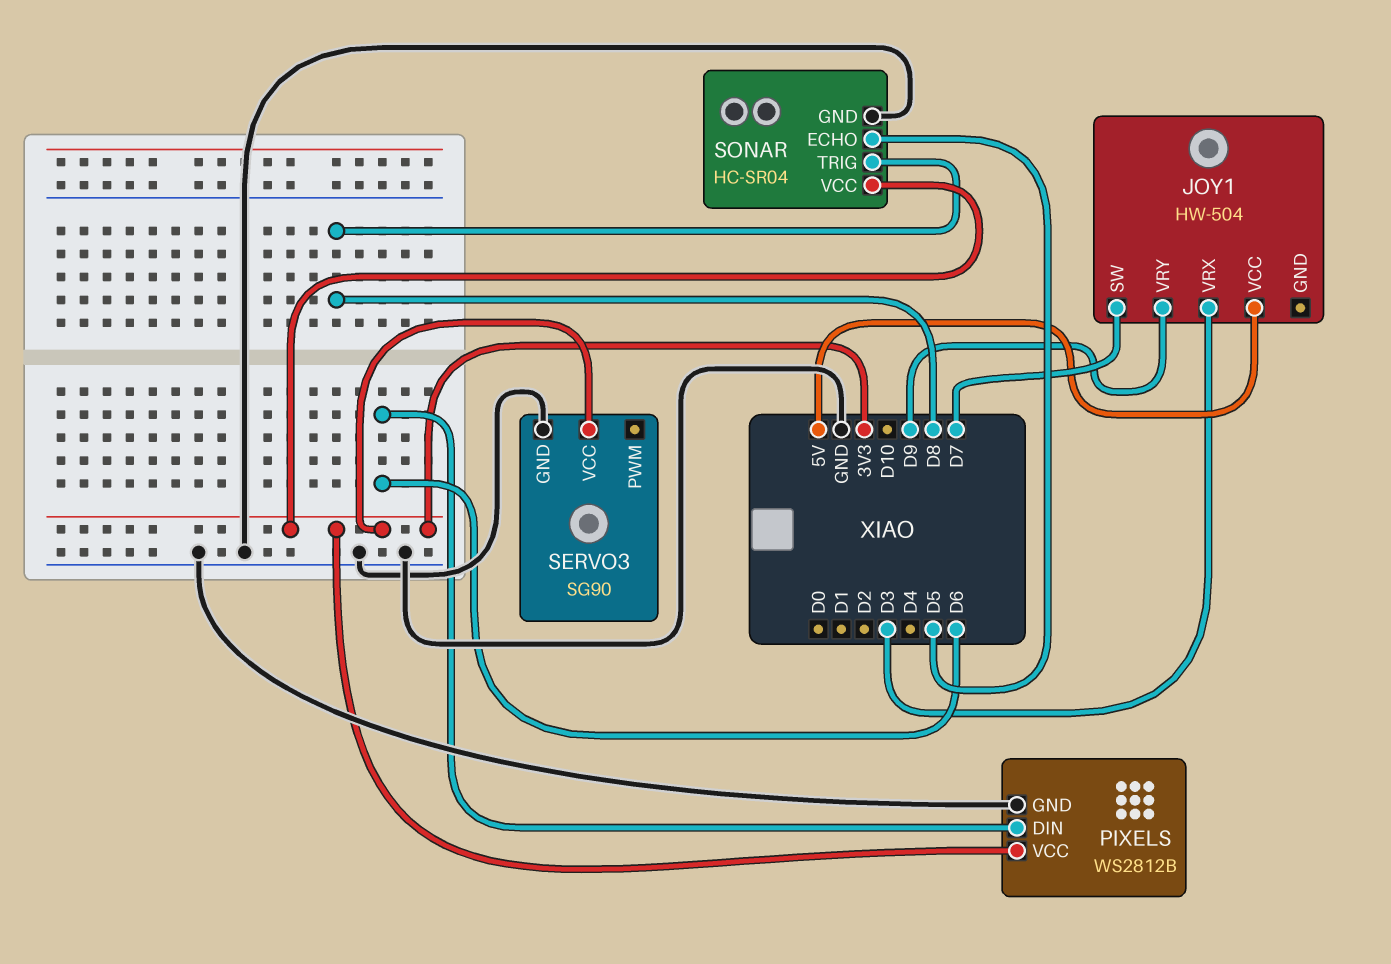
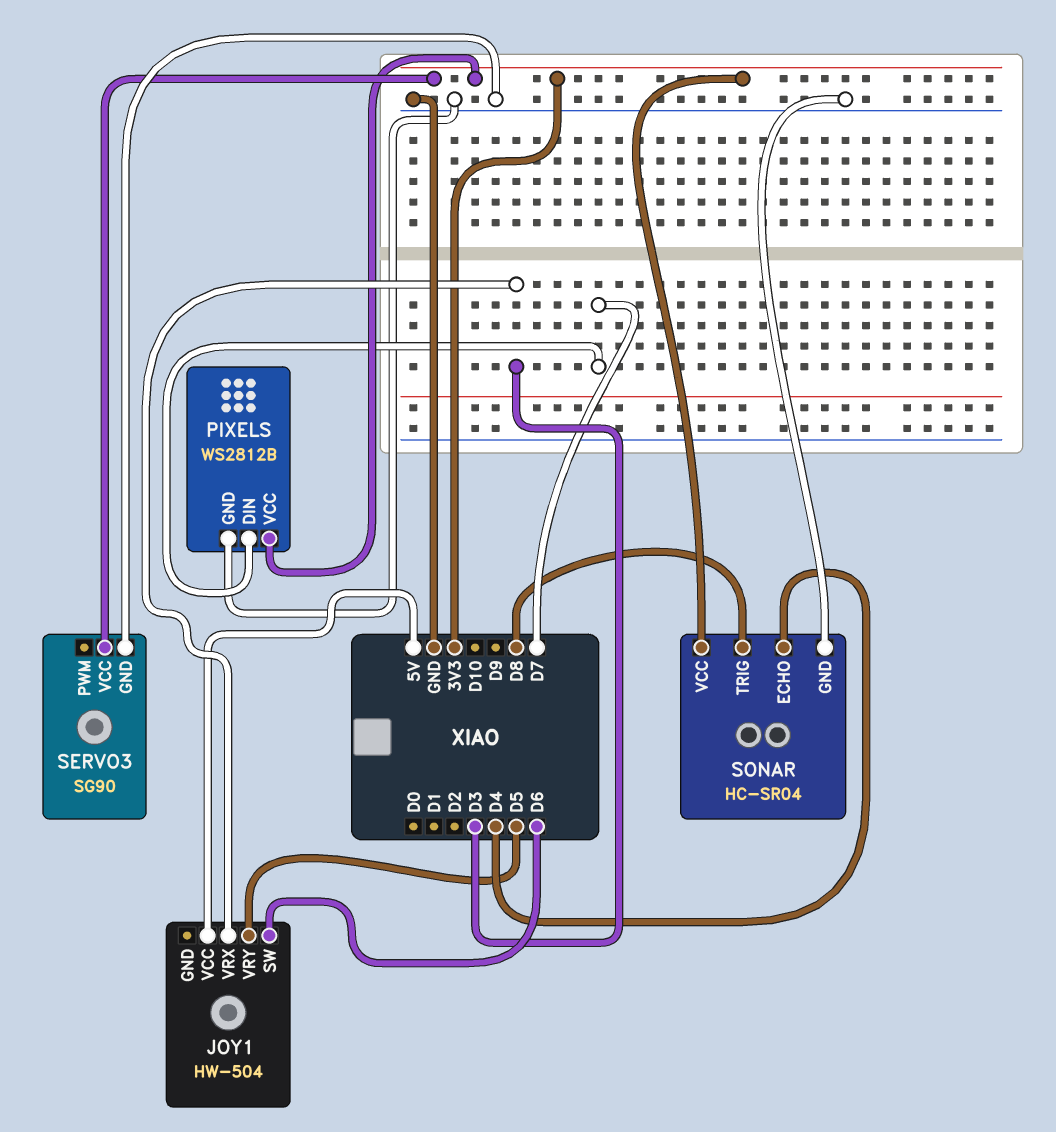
JOY1 pin SW: D7 -> D6
JOY1 pin VRY: D9 -> D5
PIXELS pin DIN: D6 -> D7
SONAR pin ECHO: D5 -> D4

